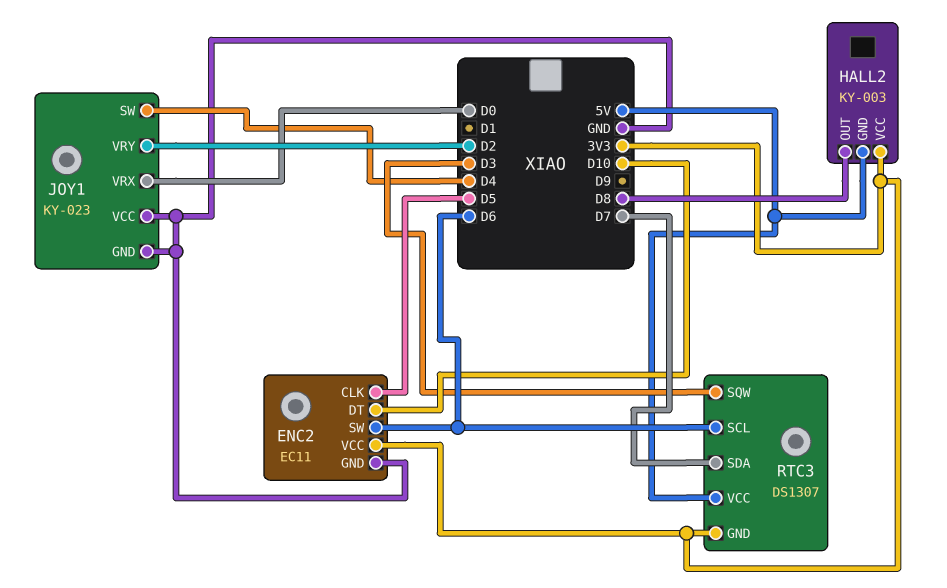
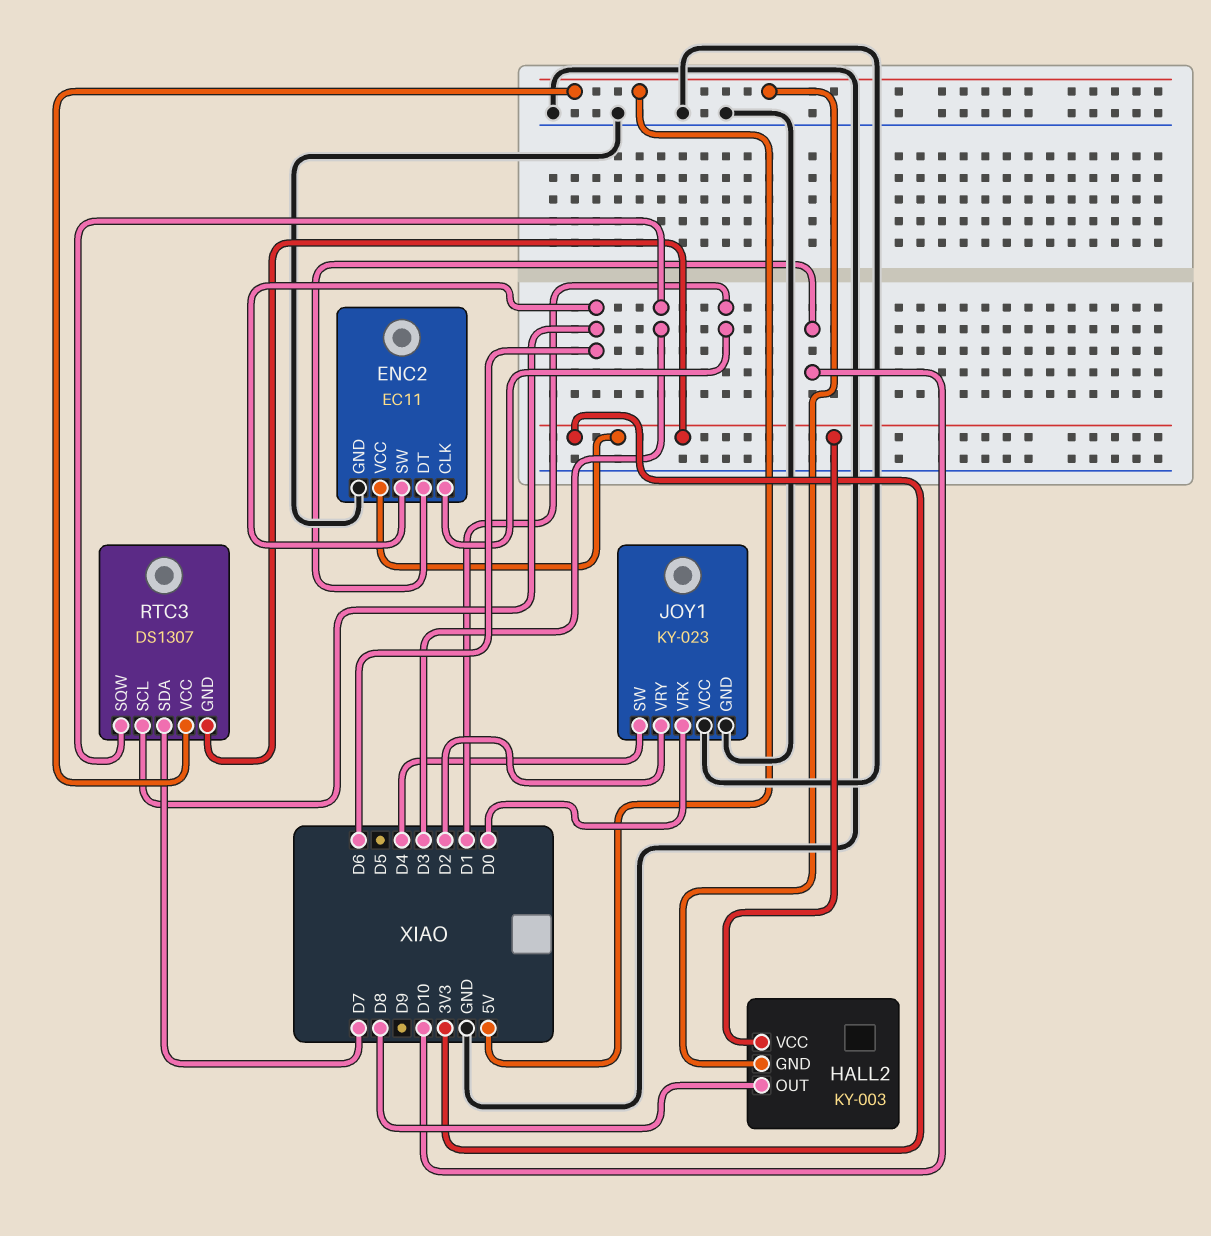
ENC2 pin CLK: D5 -> D1

